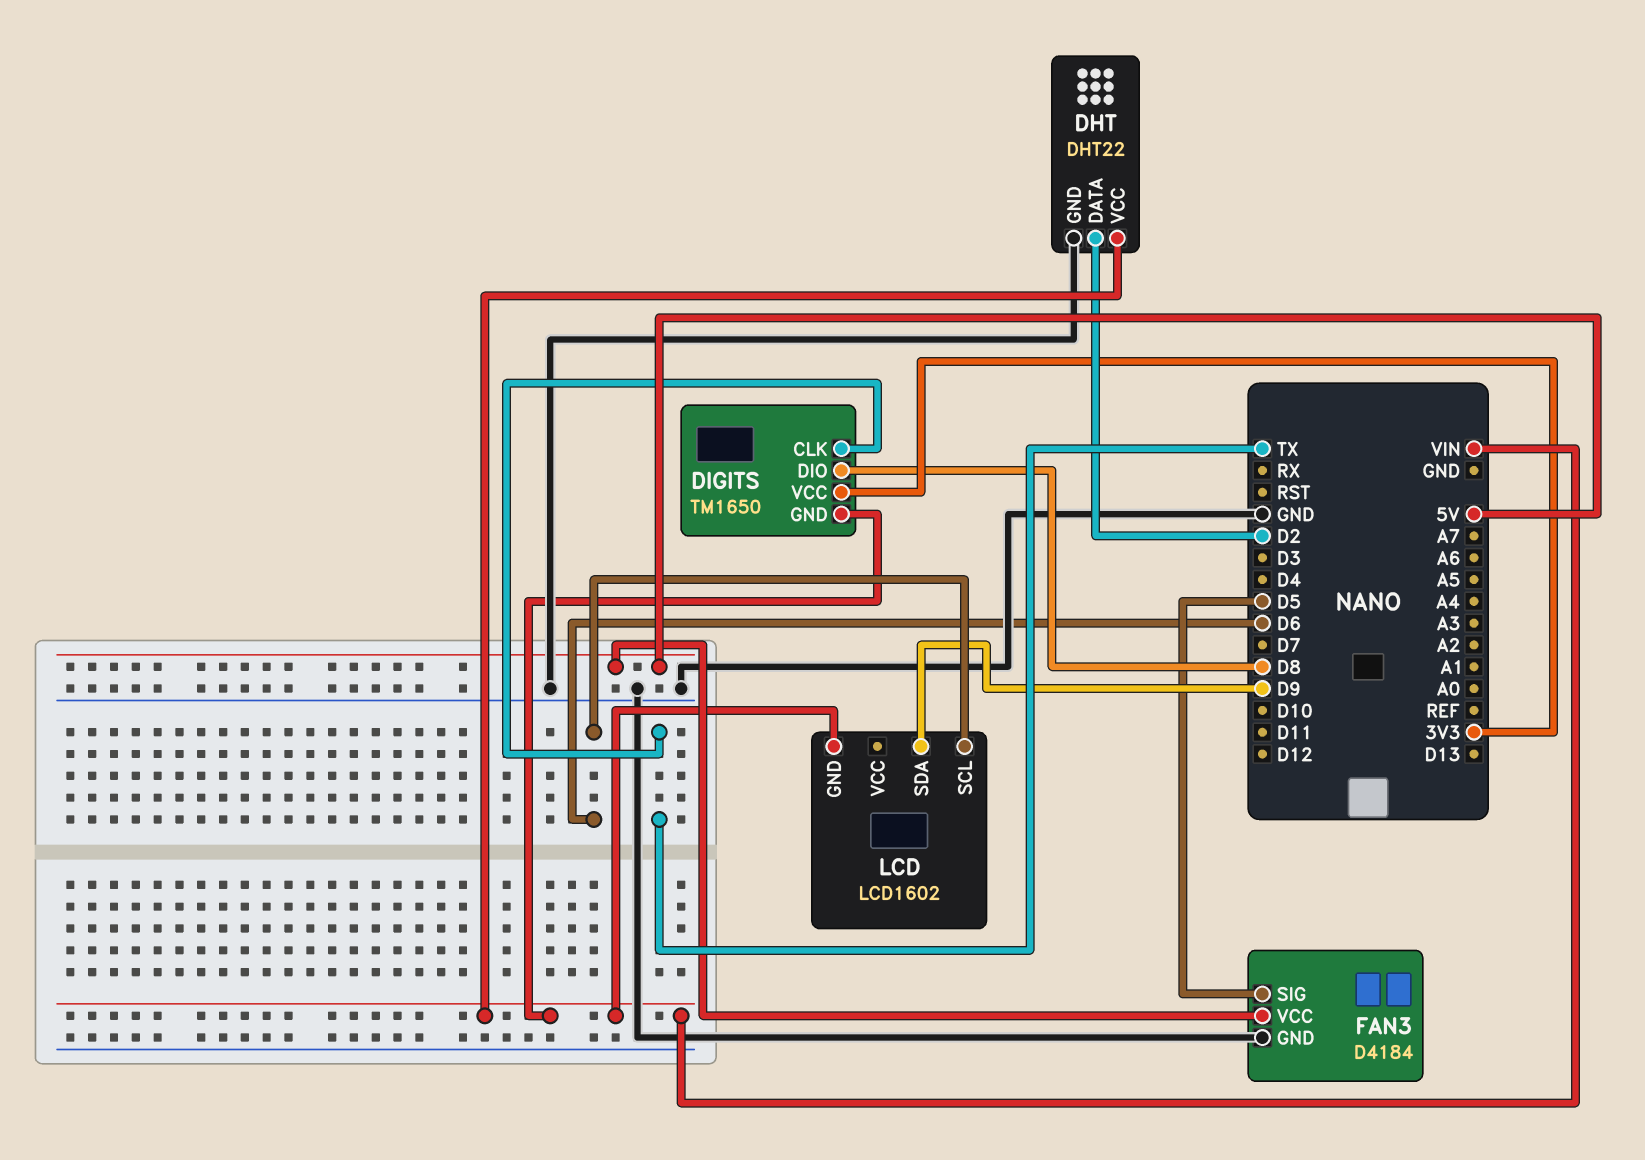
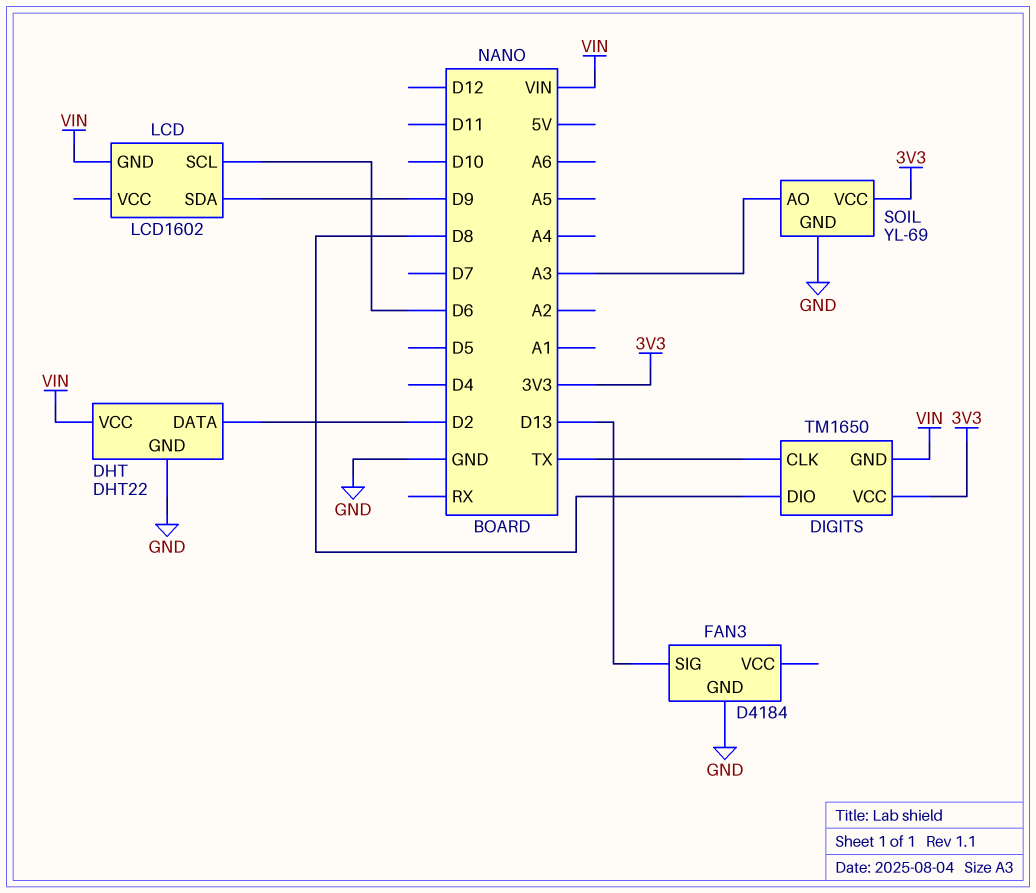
FAN3 pin SIG: D5 -> D13
FAN3 pin VCC: 5V -> none
SOIL: none -> YL-69
SOIL pin AO: none -> A3
SOIL pin GND: none -> GND
SOIL pin VCC: none -> 3V3

